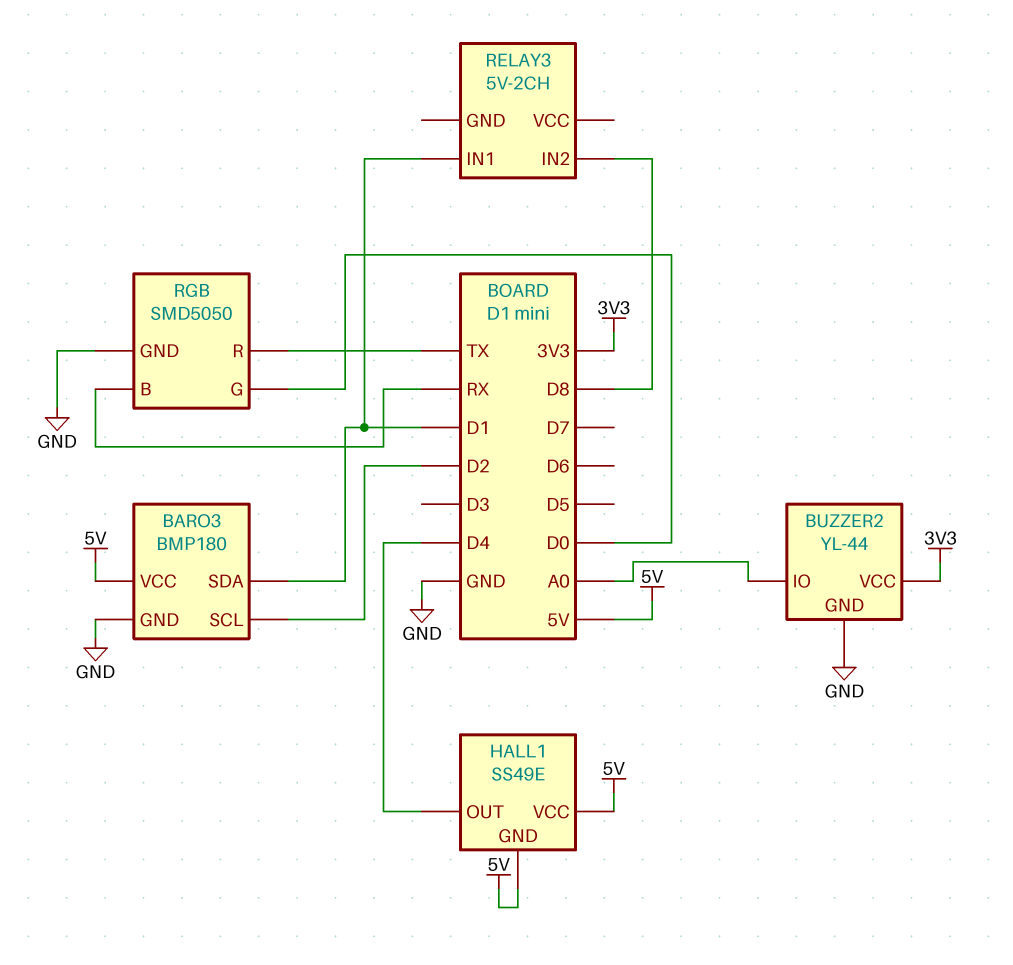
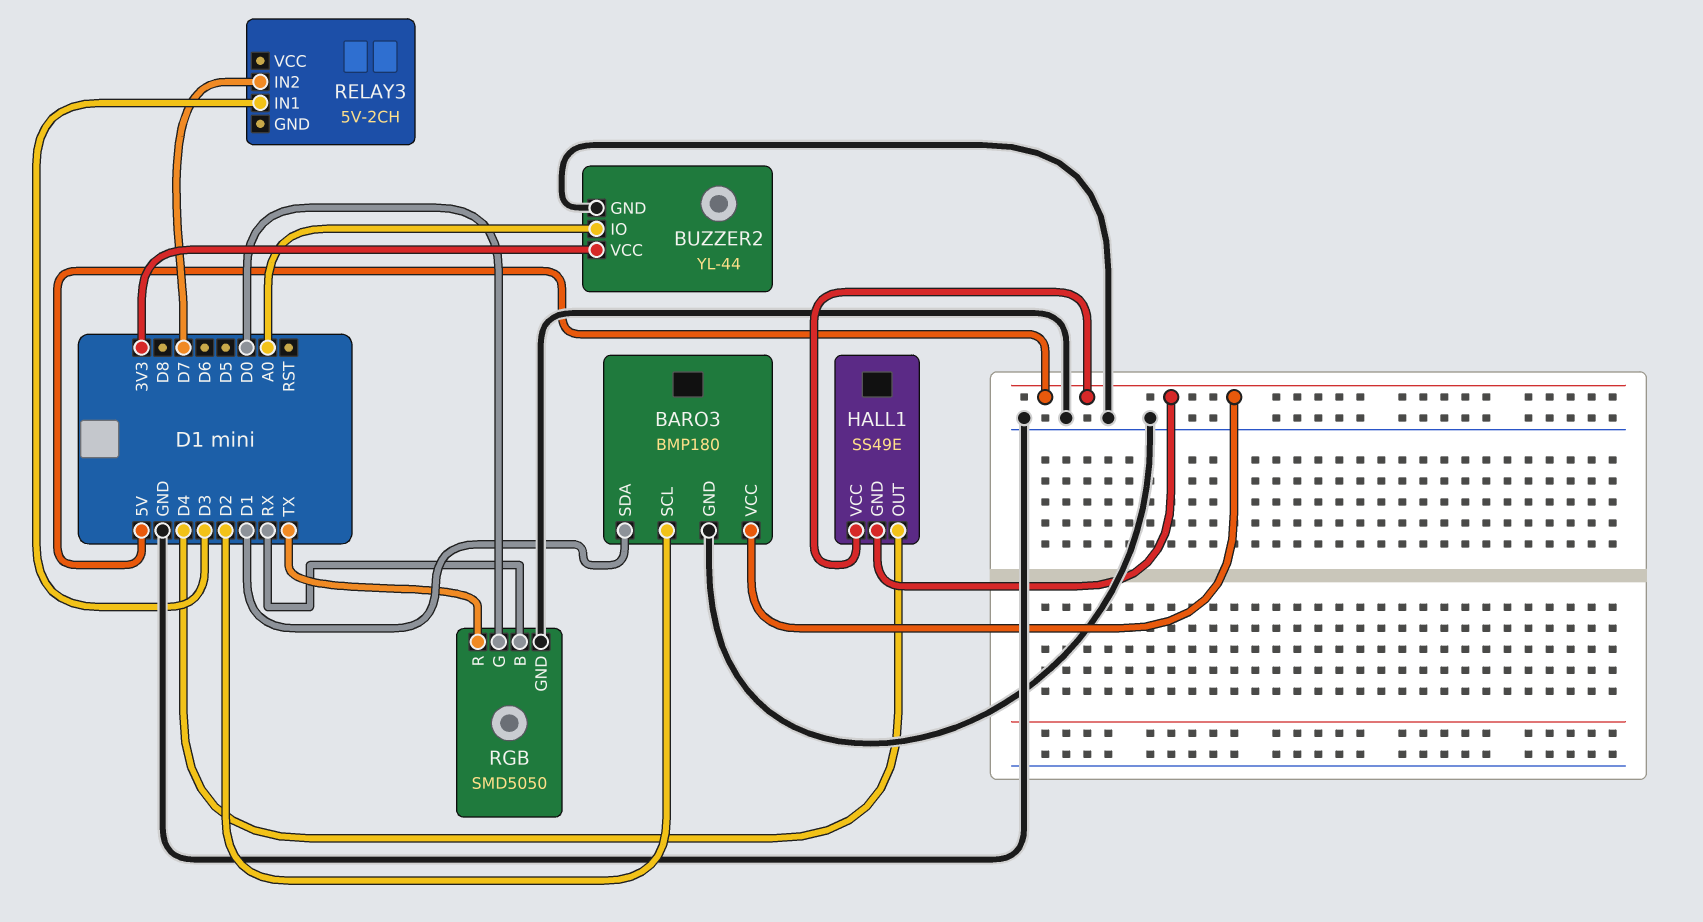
RELAY3 pin IN1: D1 -> D3
RELAY3 pin IN2: D8 -> D7

